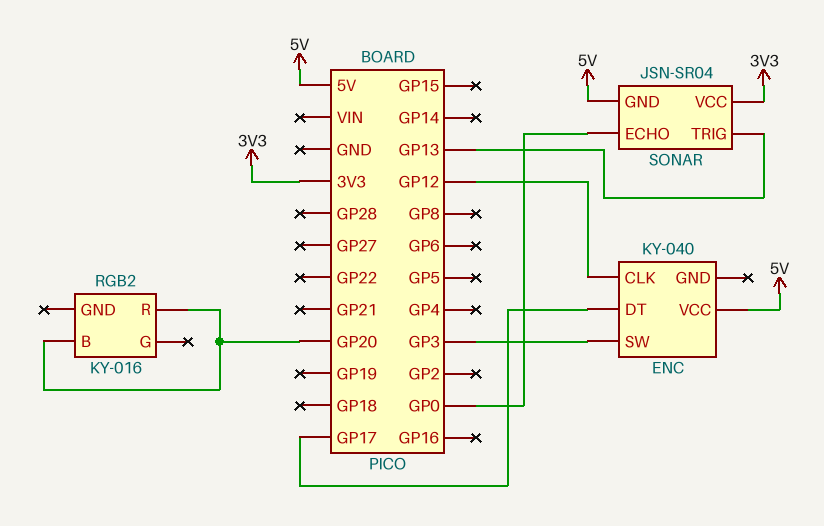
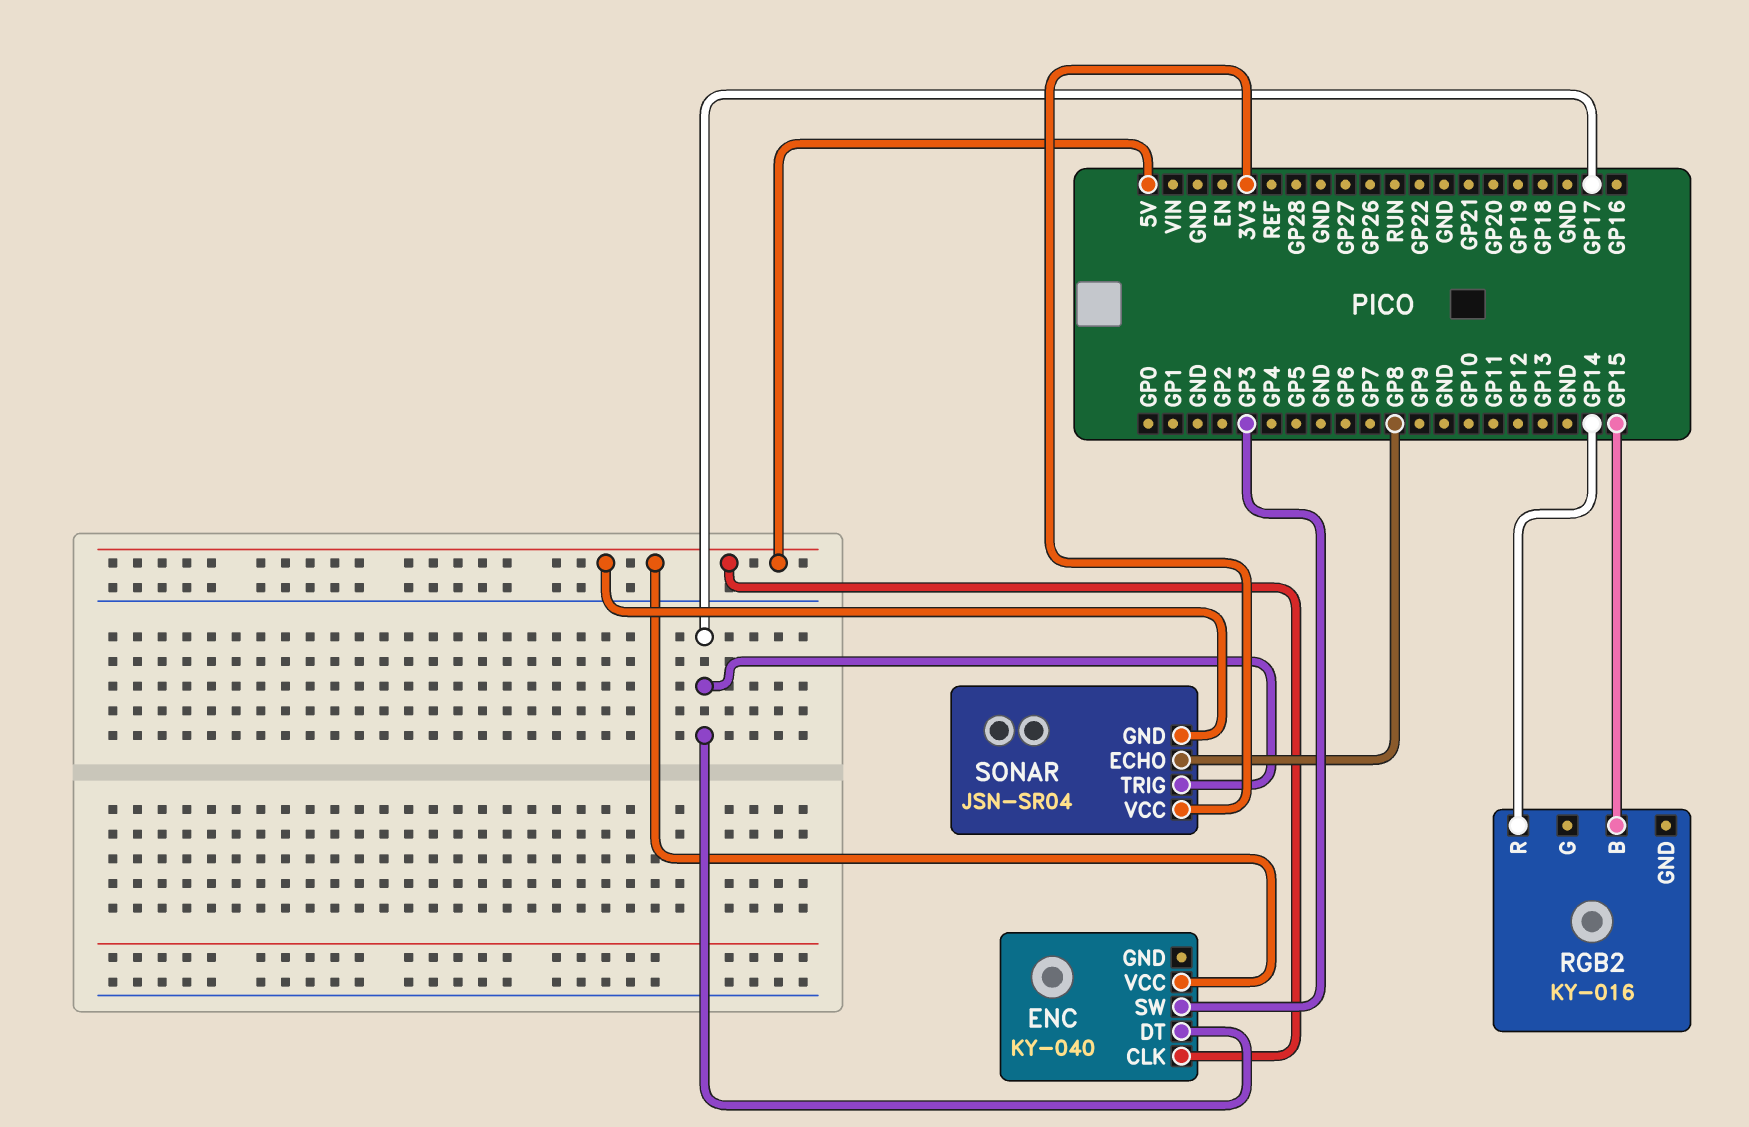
ENC pin CLK: GP12 -> 5V
RGB2 pin B: GP20 -> GP15
RGB2 pin R: GP20 -> GP14
SONAR pin ECHO: GP0 -> GP8
SONAR pin TRIG: GP13 -> GP17

